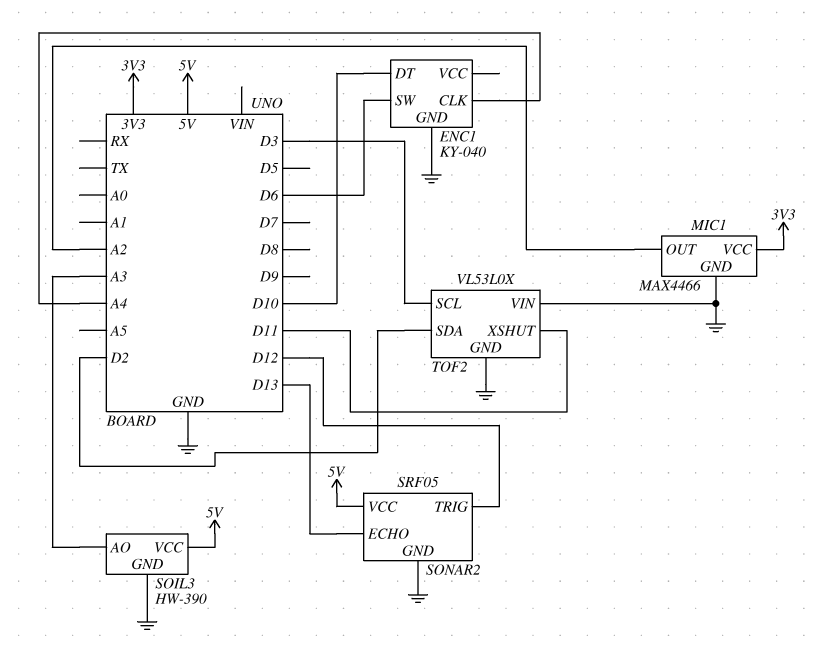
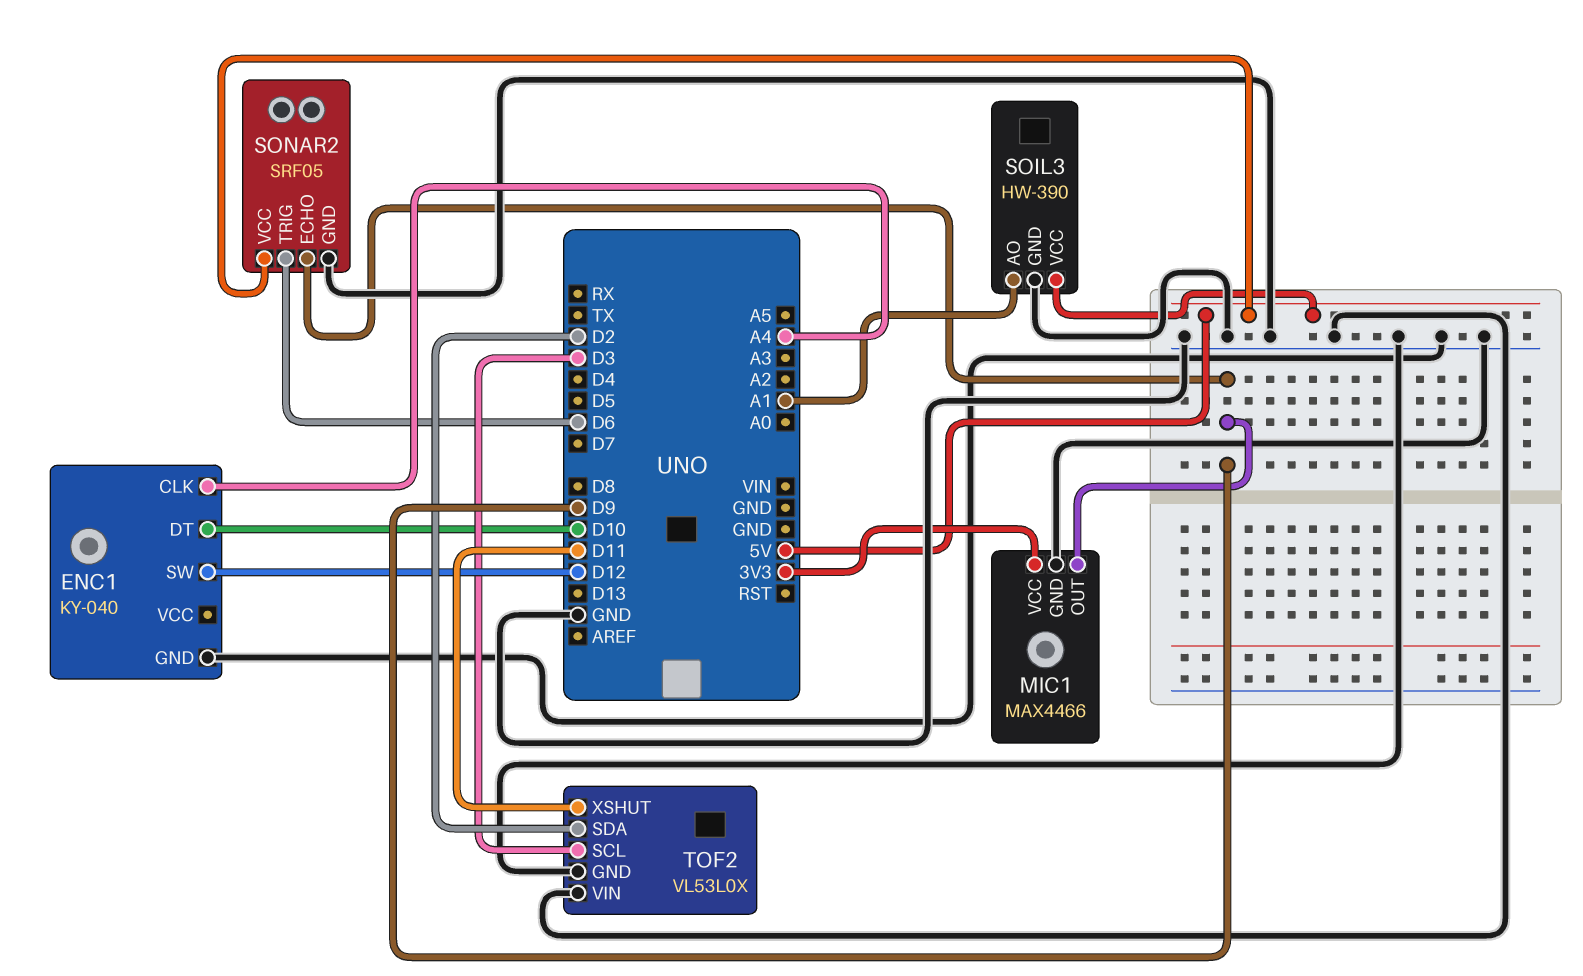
ENC1 pin SW: D6 -> D12
MIC1 pin OUT: A2 -> D9
SOIL3 pin AO: A3 -> A1
SONAR2 pin ECHO: D13 -> D9
SONAR2 pin TRIG: D12 -> D6

